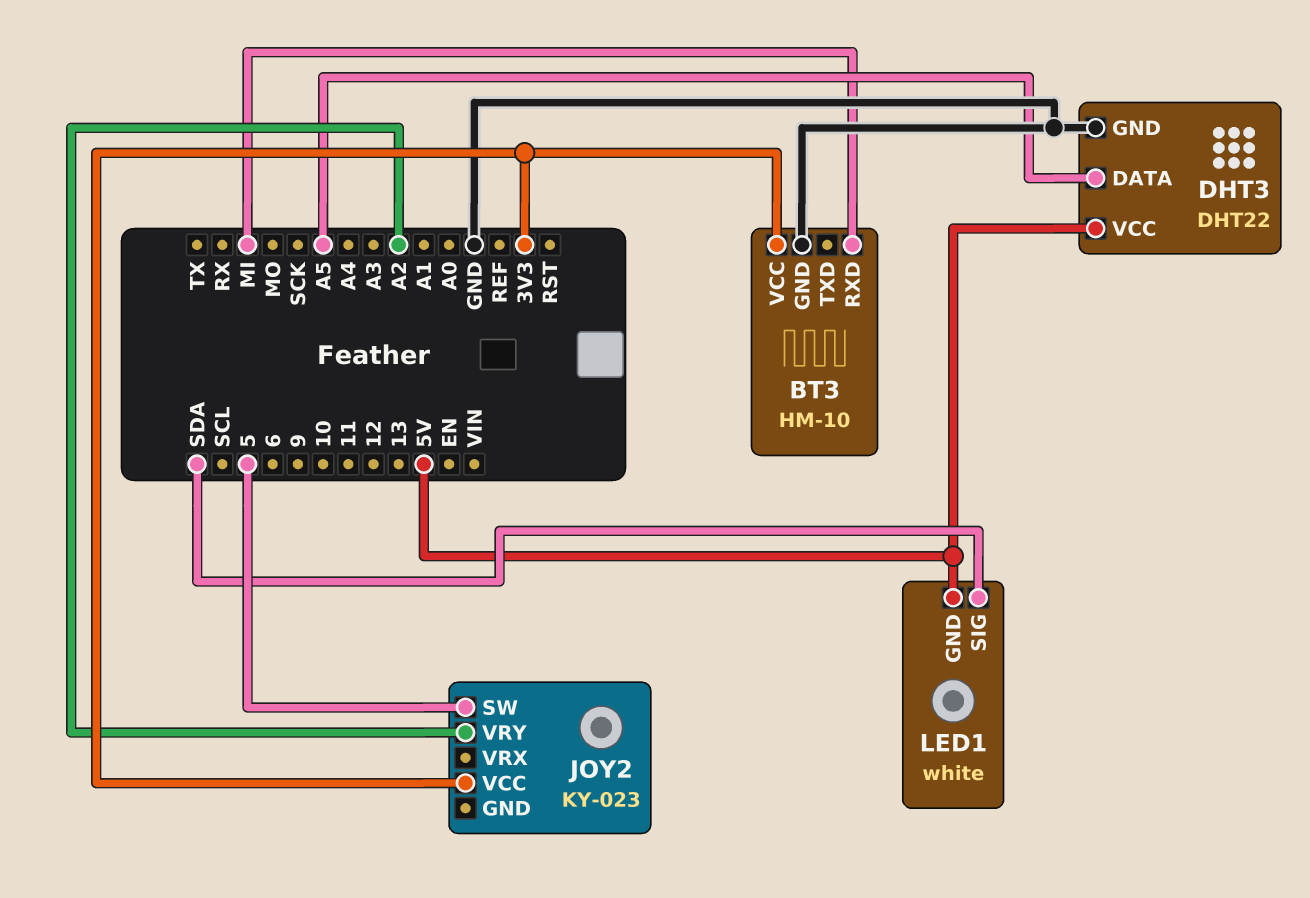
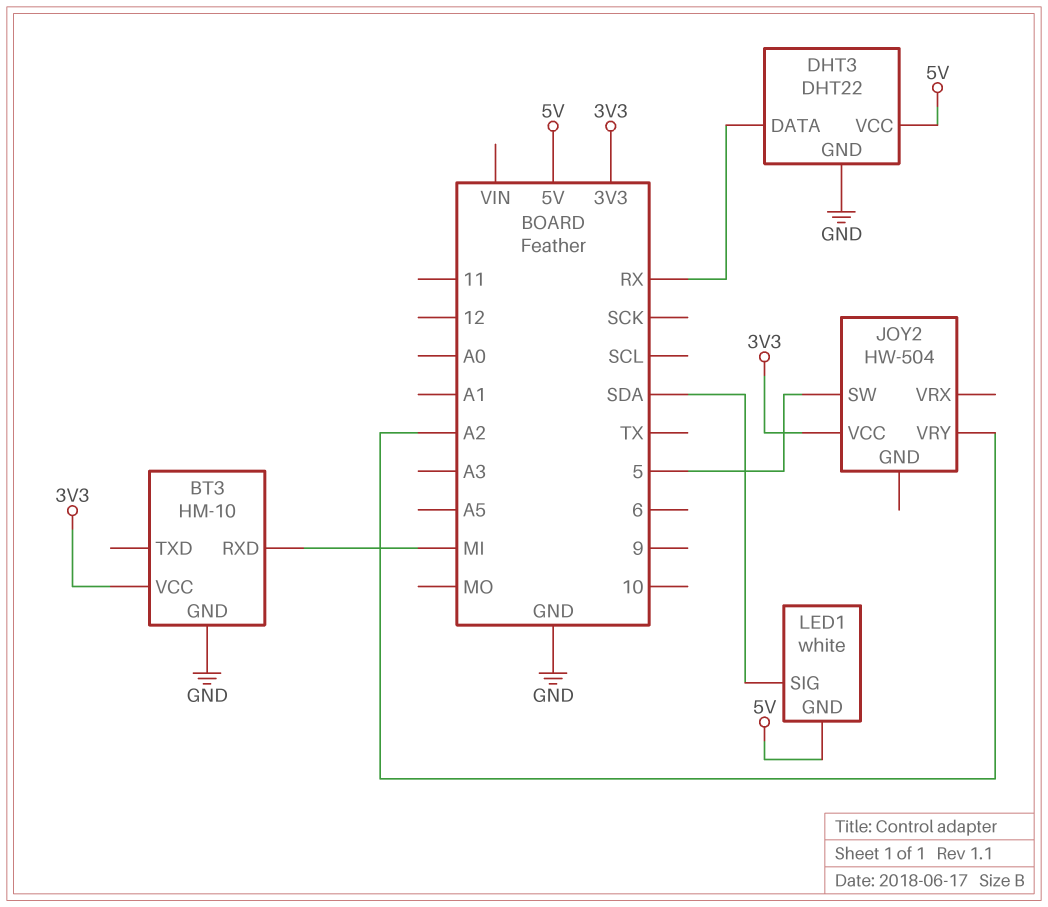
DHT3 pin DATA: A5 -> RX
JOY2: KY-023 -> HW-504

